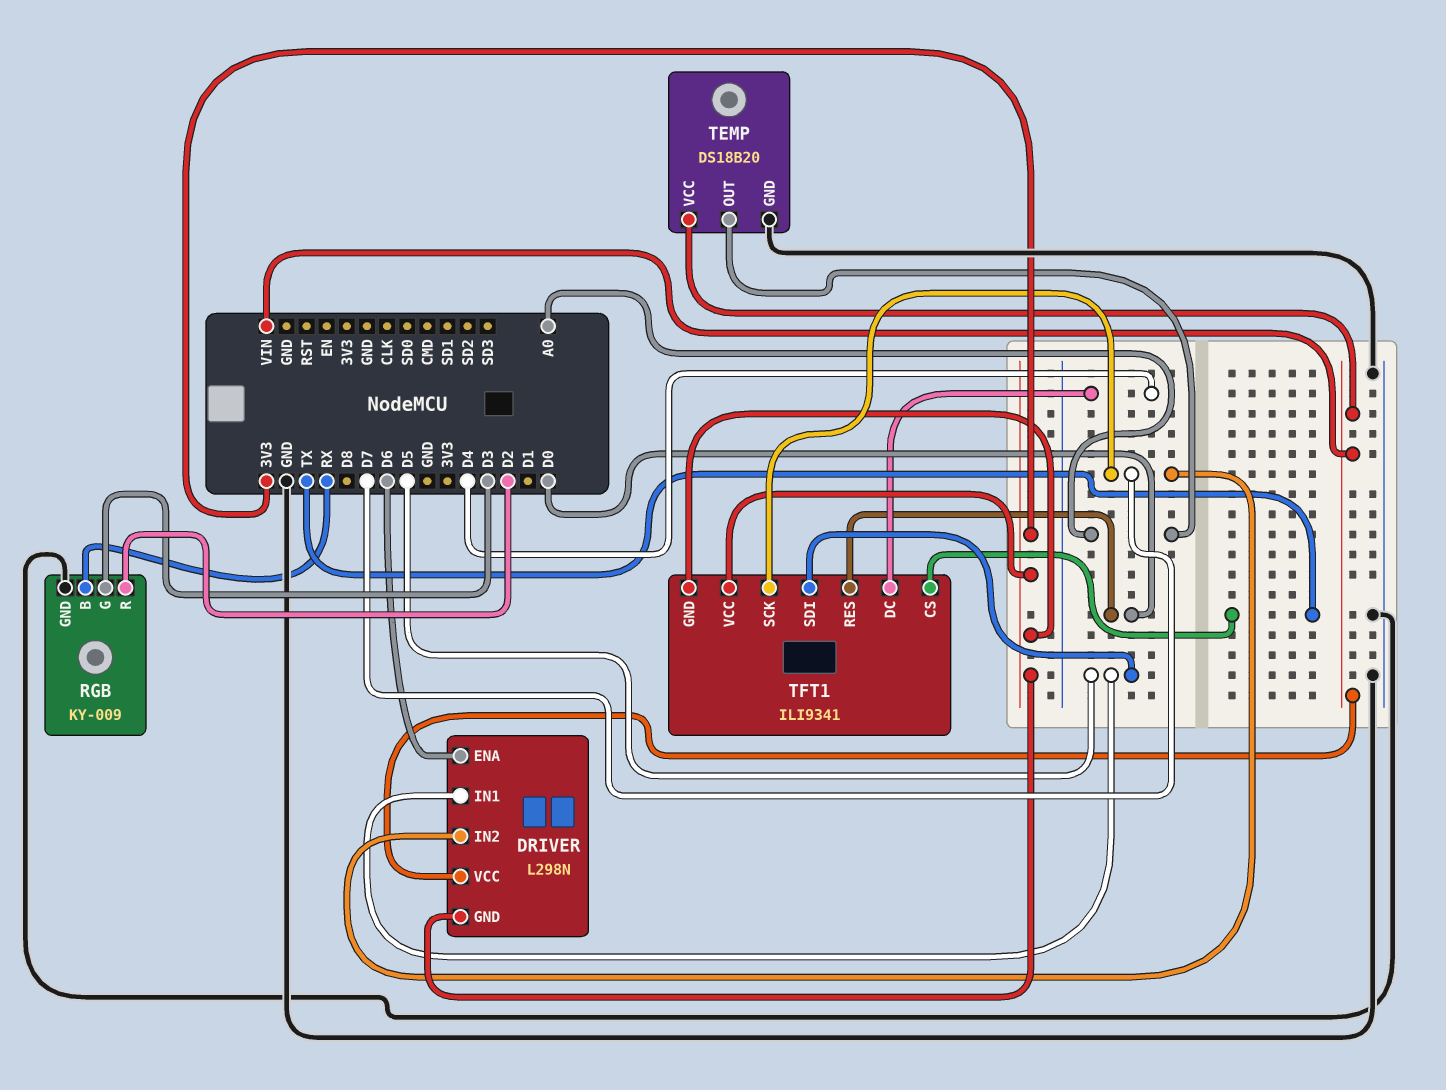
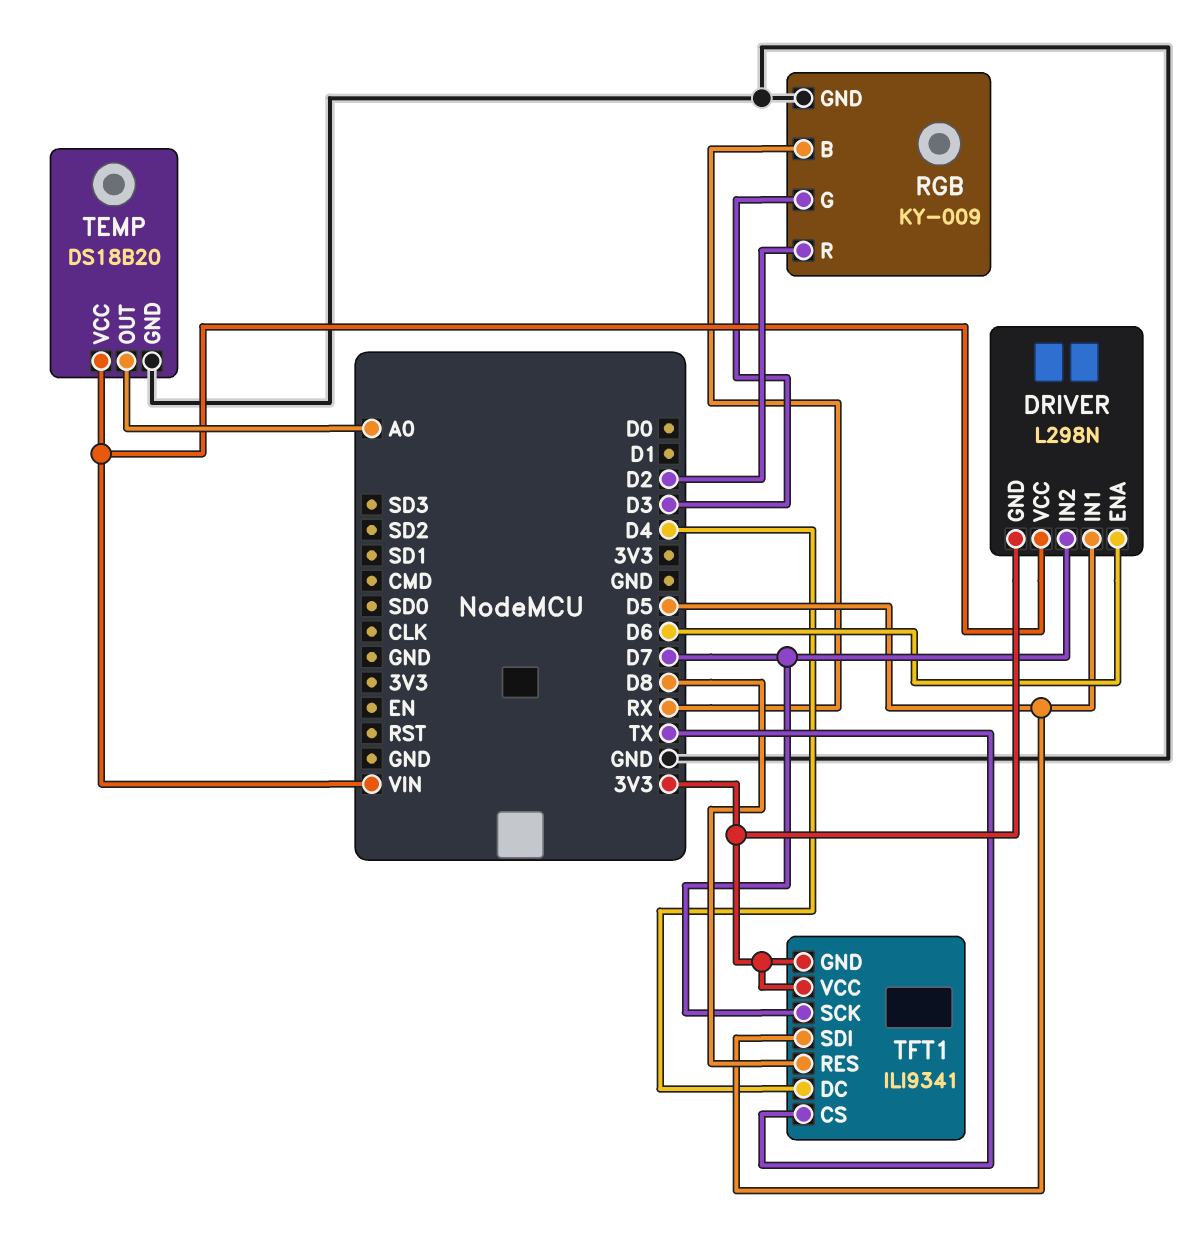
TFT1 pin RES: D0 -> D8

